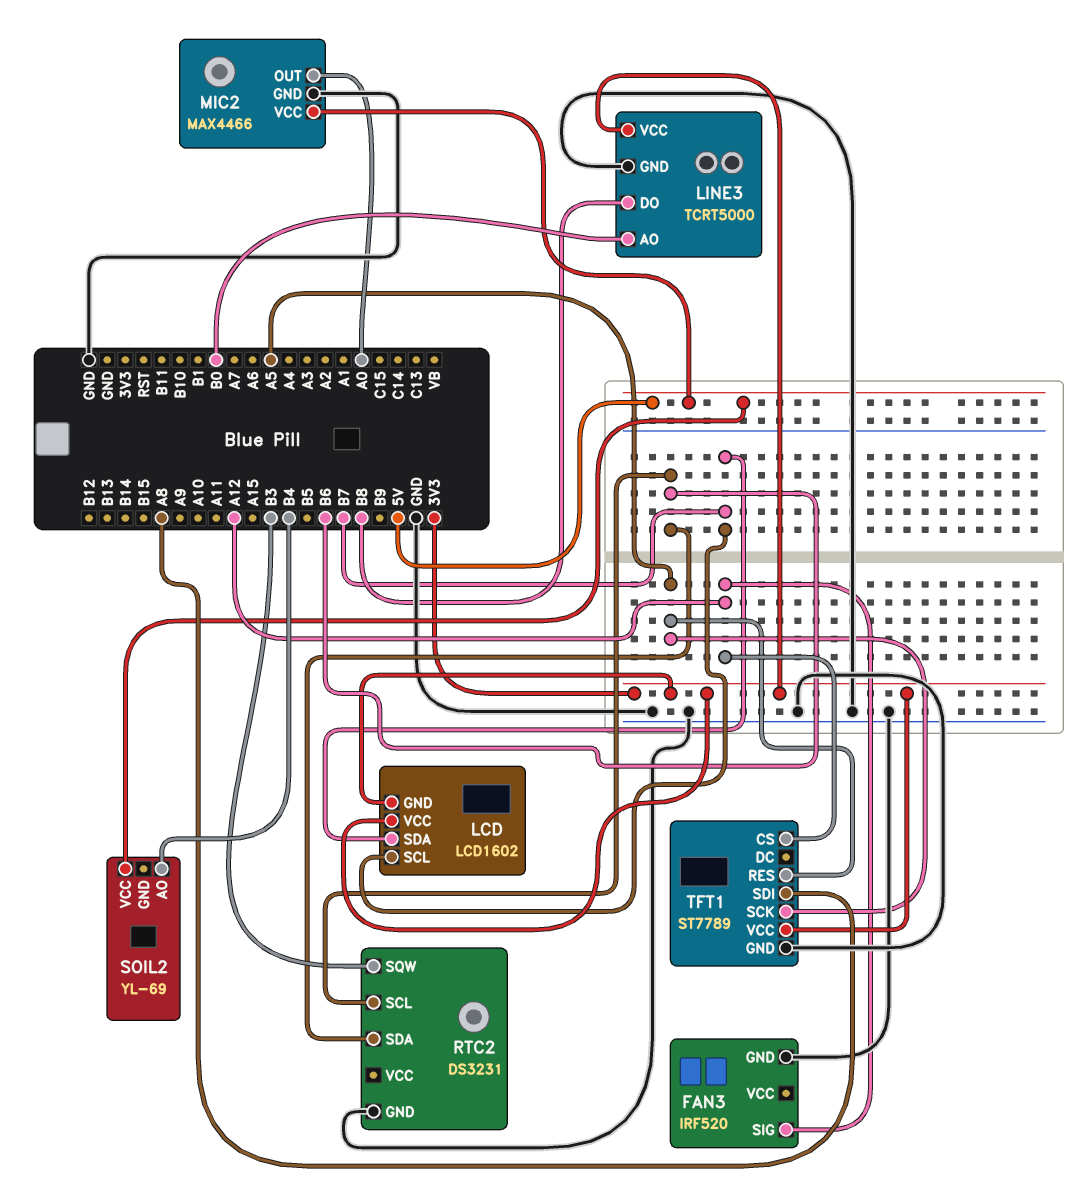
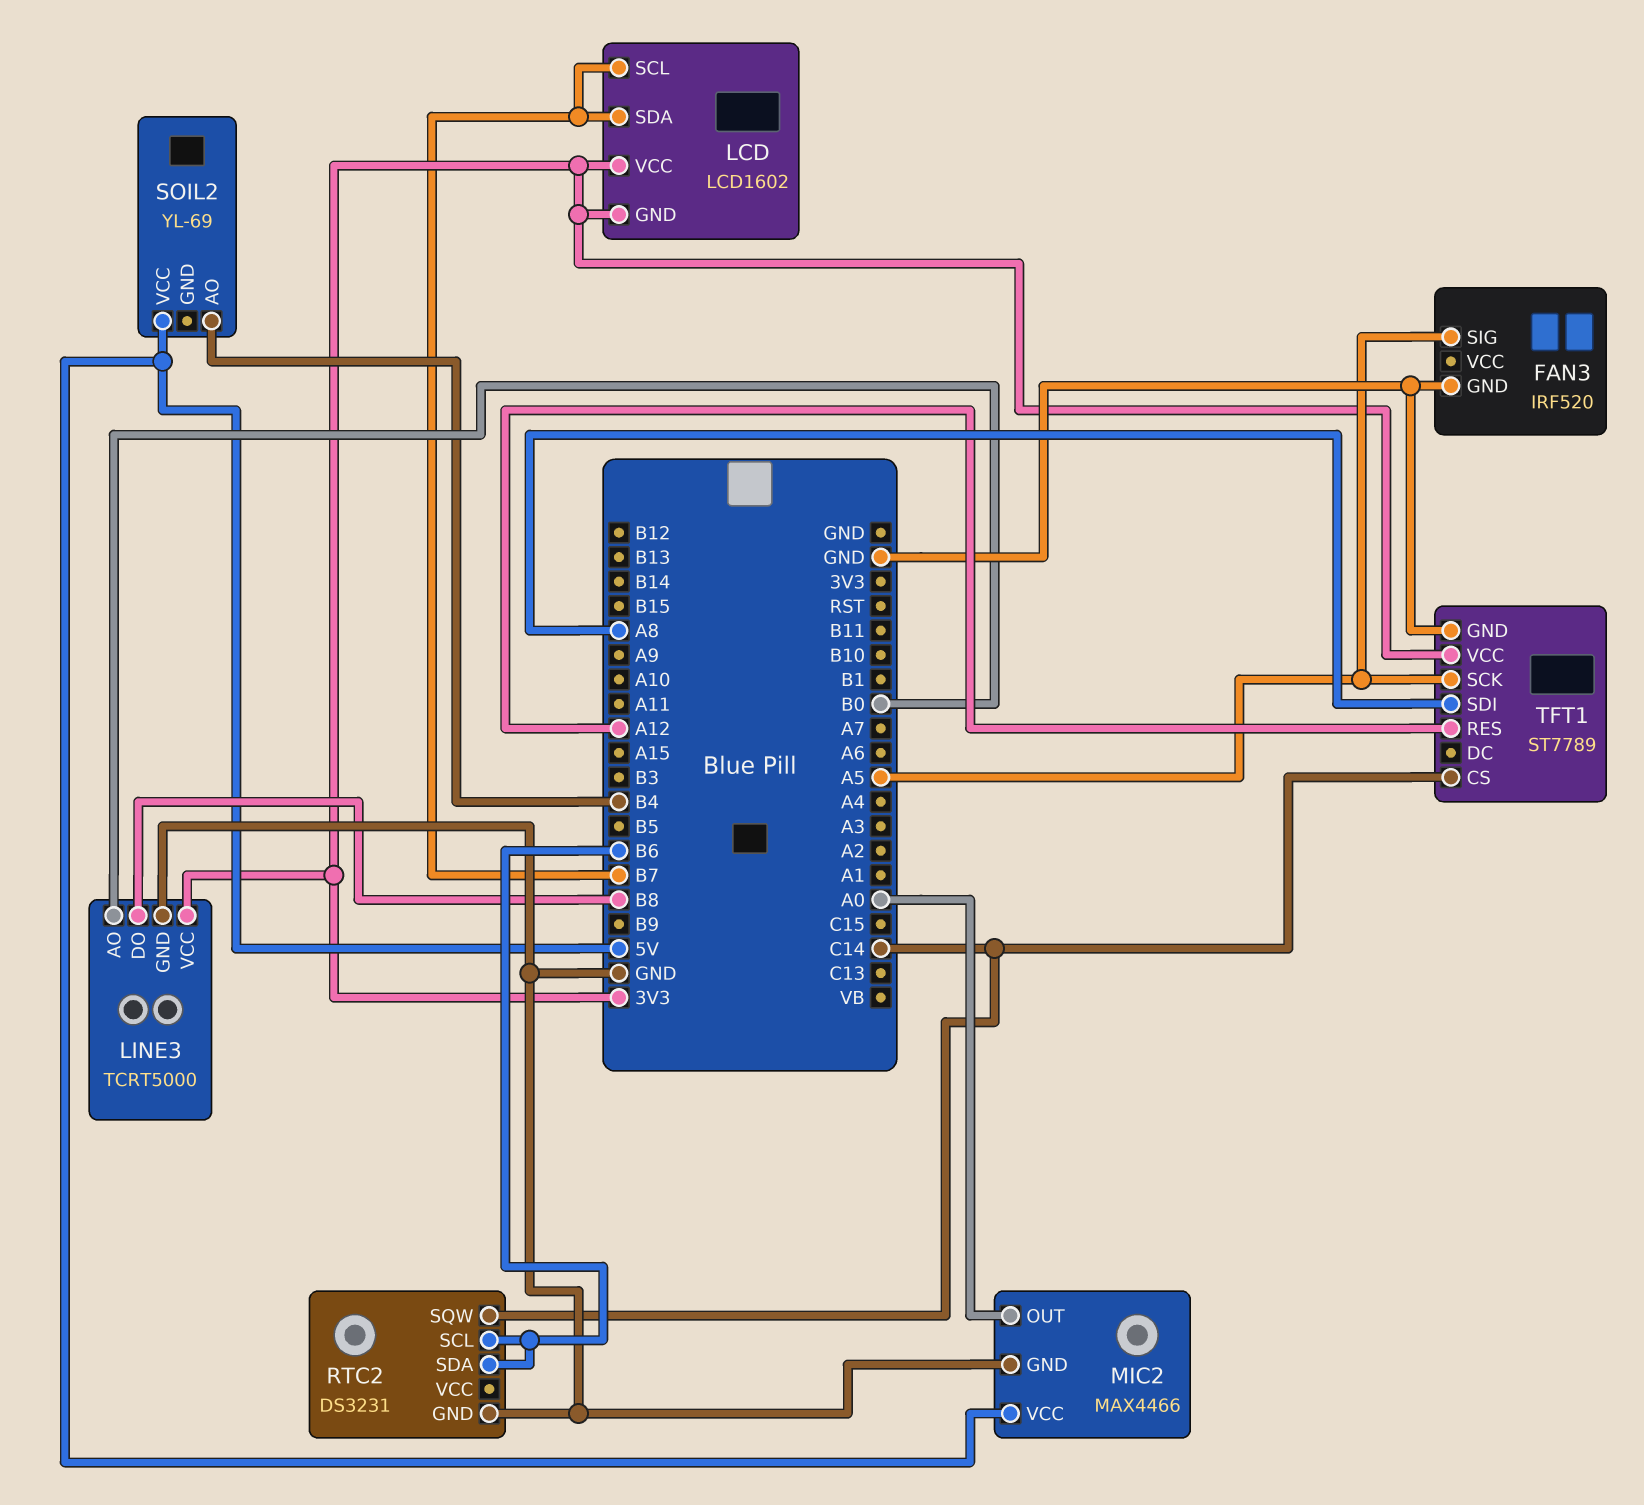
FAN3 pin SIG: A12 -> A5
RTC2 pin SQW: B3 -> C14
TFT1 pin CS: A12 -> C14
TFT1 pin RES: A5 -> A12

